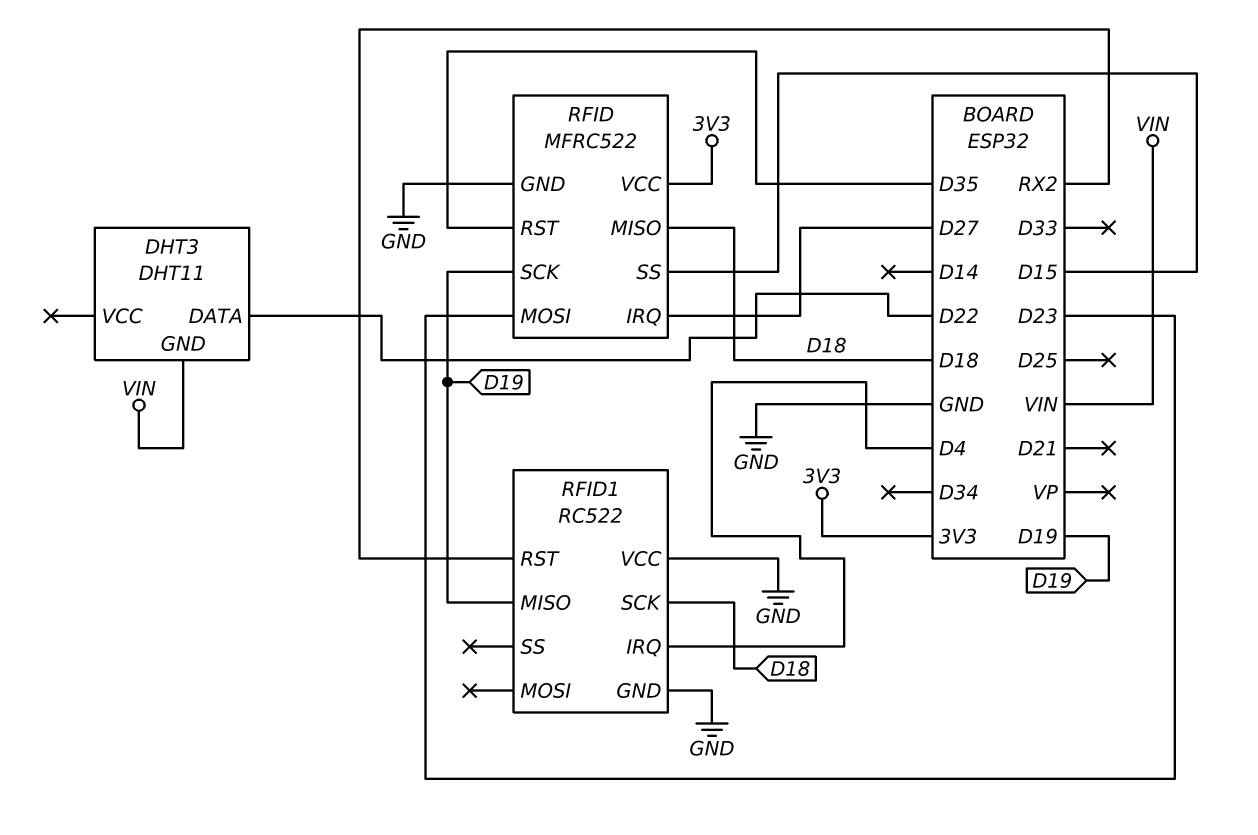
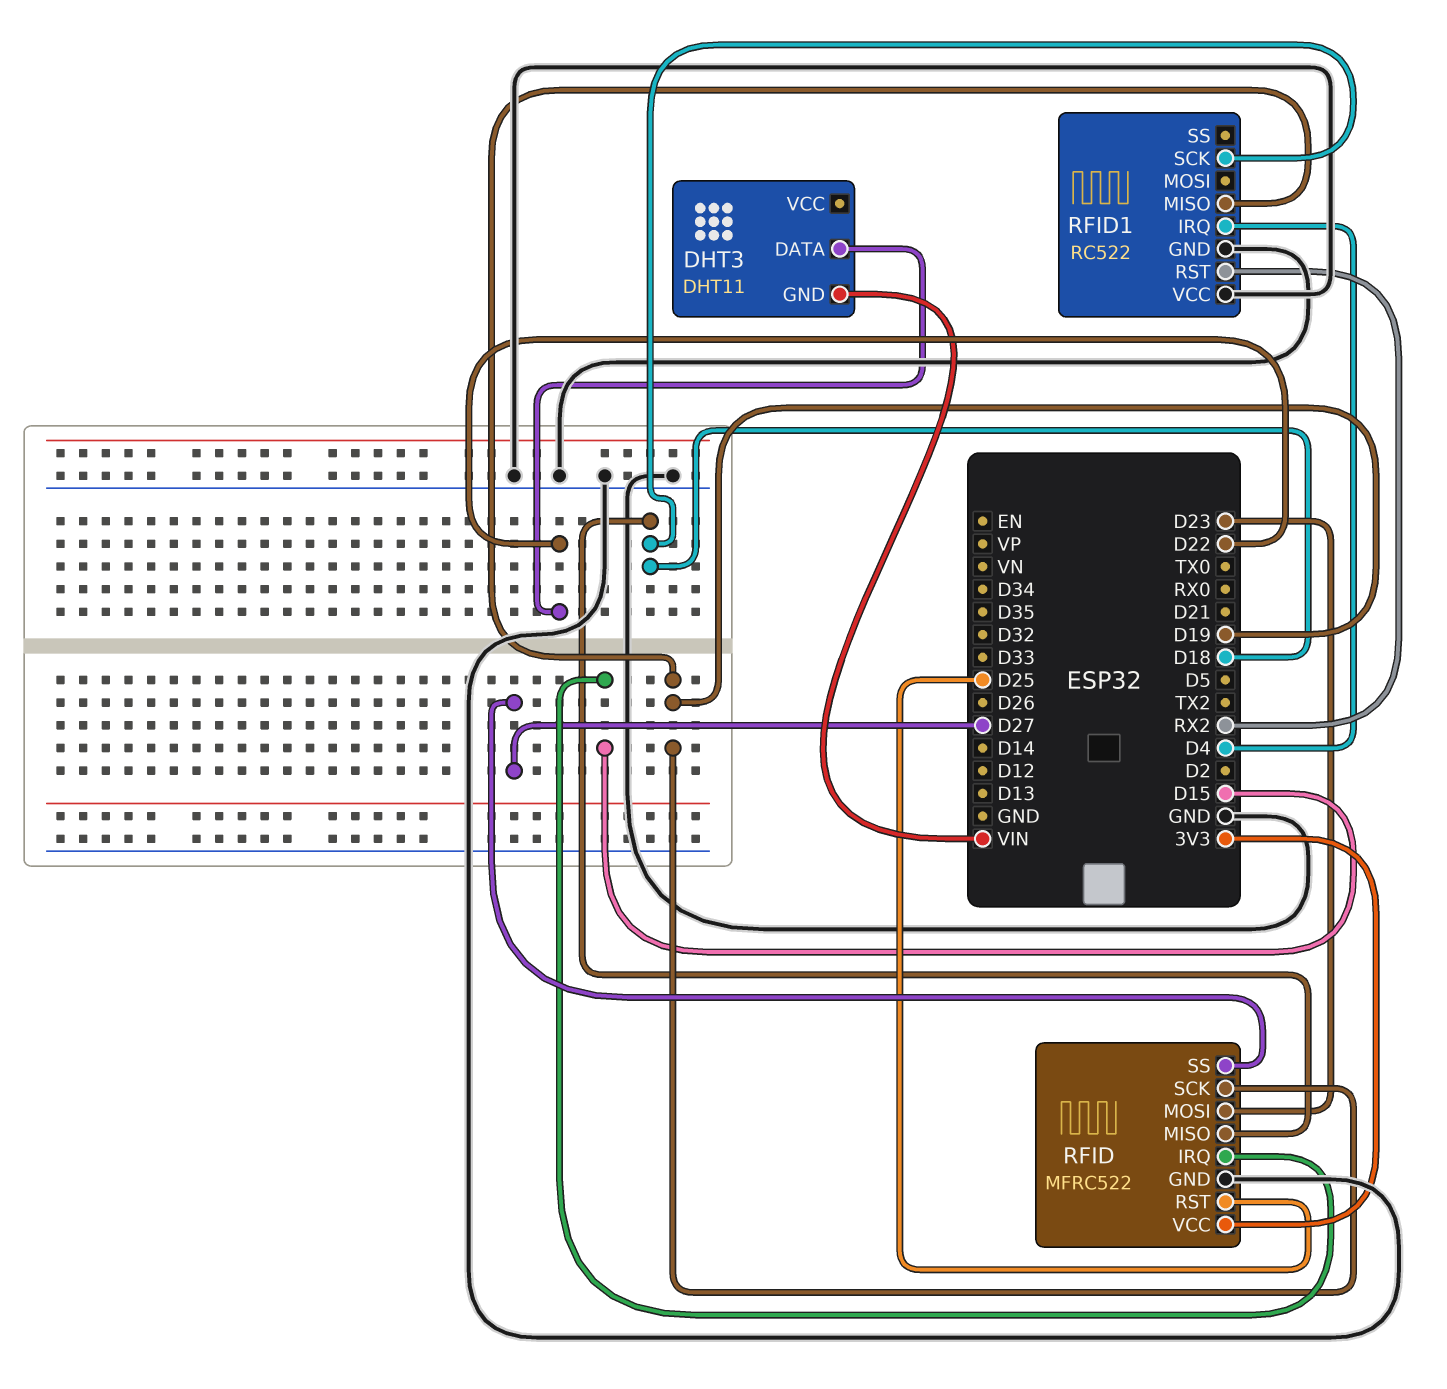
RFID pin IRQ: D27 -> D15
RFID pin RST: D35 -> D25
RFID pin SS: D15 -> D27

